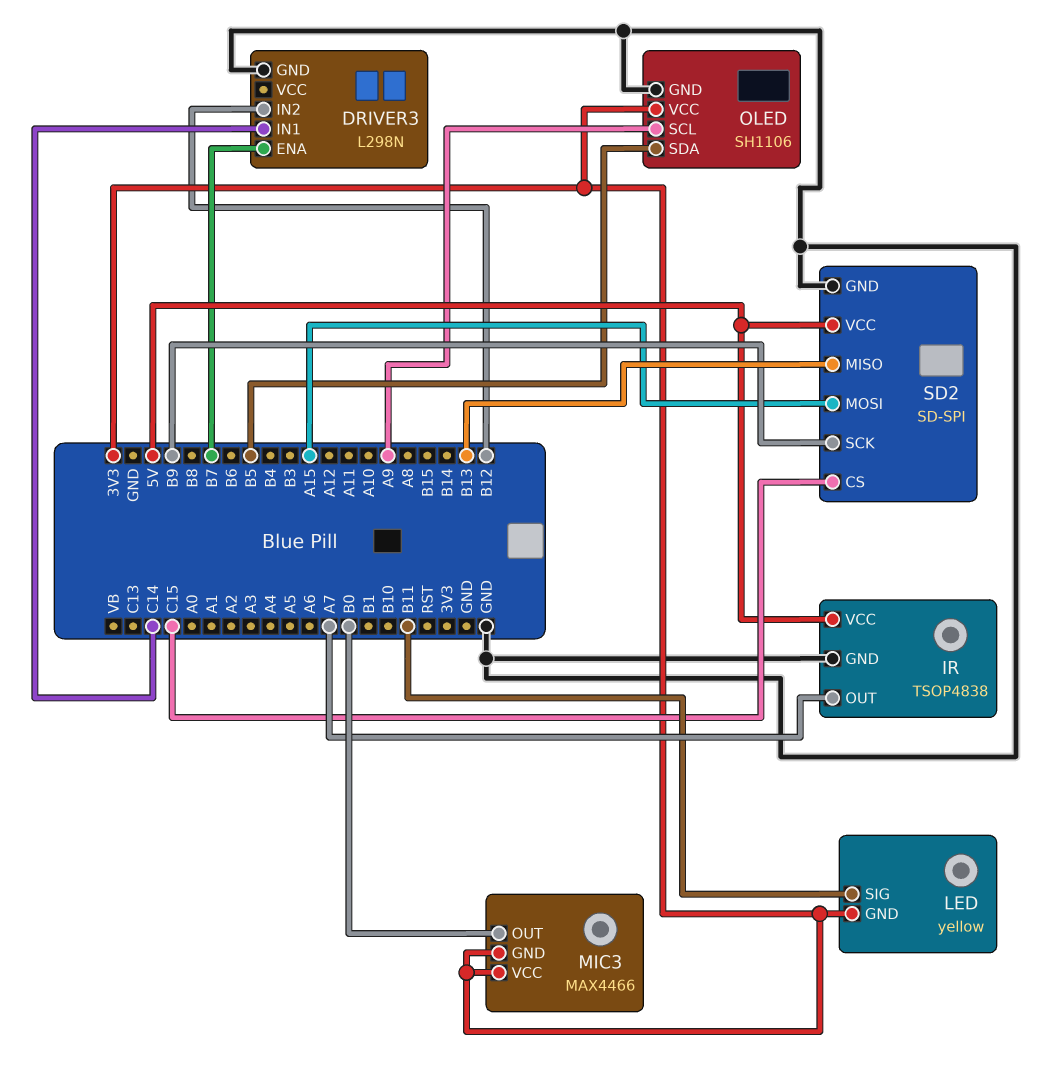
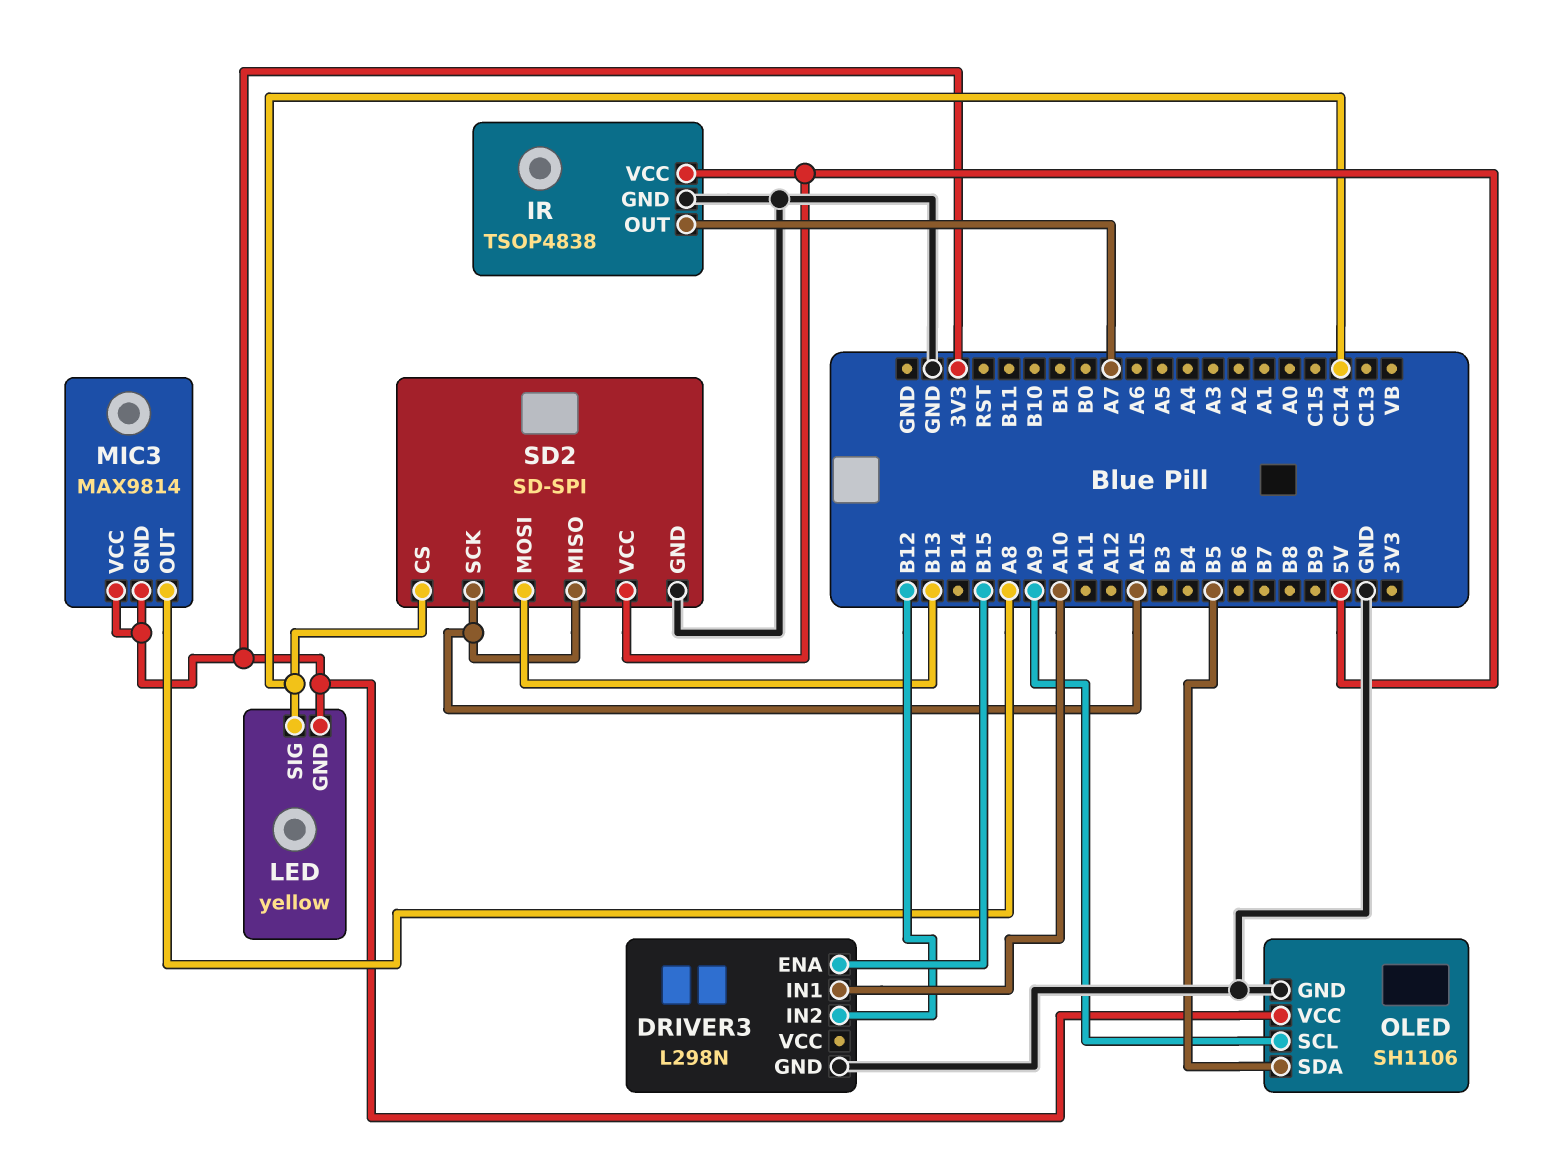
DRIVER3 pin ENA: B7 -> B15
DRIVER3 pin IN1: C14 -> A10
LED pin SIG: B11 -> C14
MIC3: MAX4466 -> MAX9814
MIC3 pin OUT: B0 -> A8
SD2 pin CS: C15 -> C14
SD2 pin MISO: B13 -> A15
SD2 pin MOSI: A15 -> B13
SD2 pin SCK: B9 -> A15

